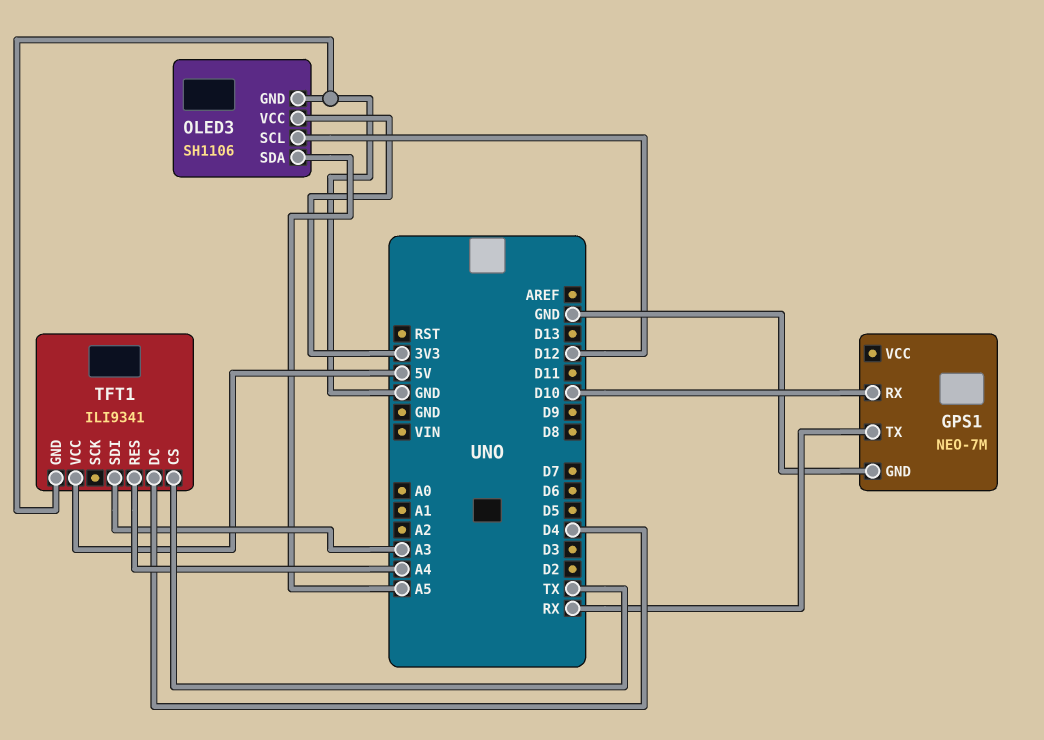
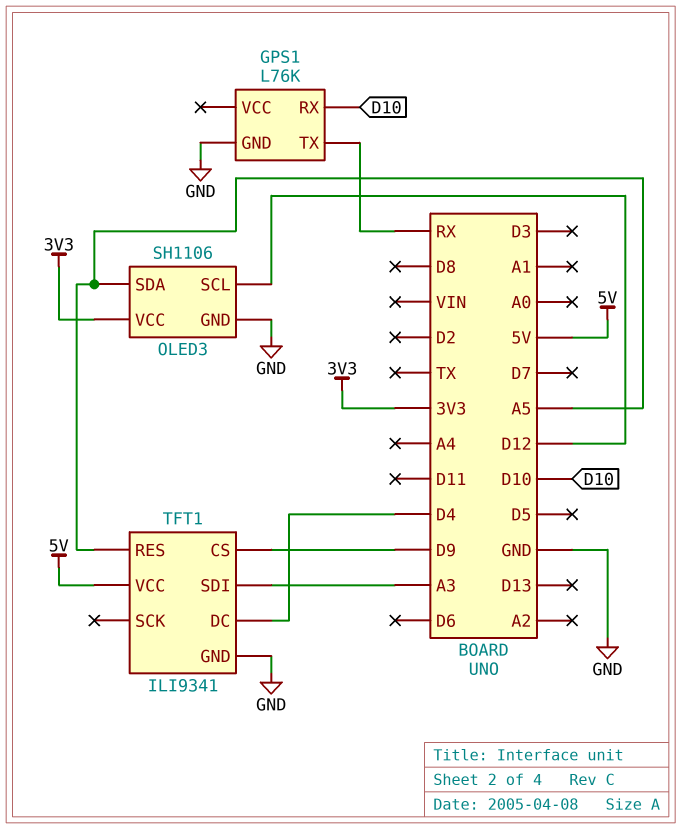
GPS1: NEO-7M -> L76K
TFT1 pin CS: TX -> D9
TFT1 pin RES: A4 -> A5

